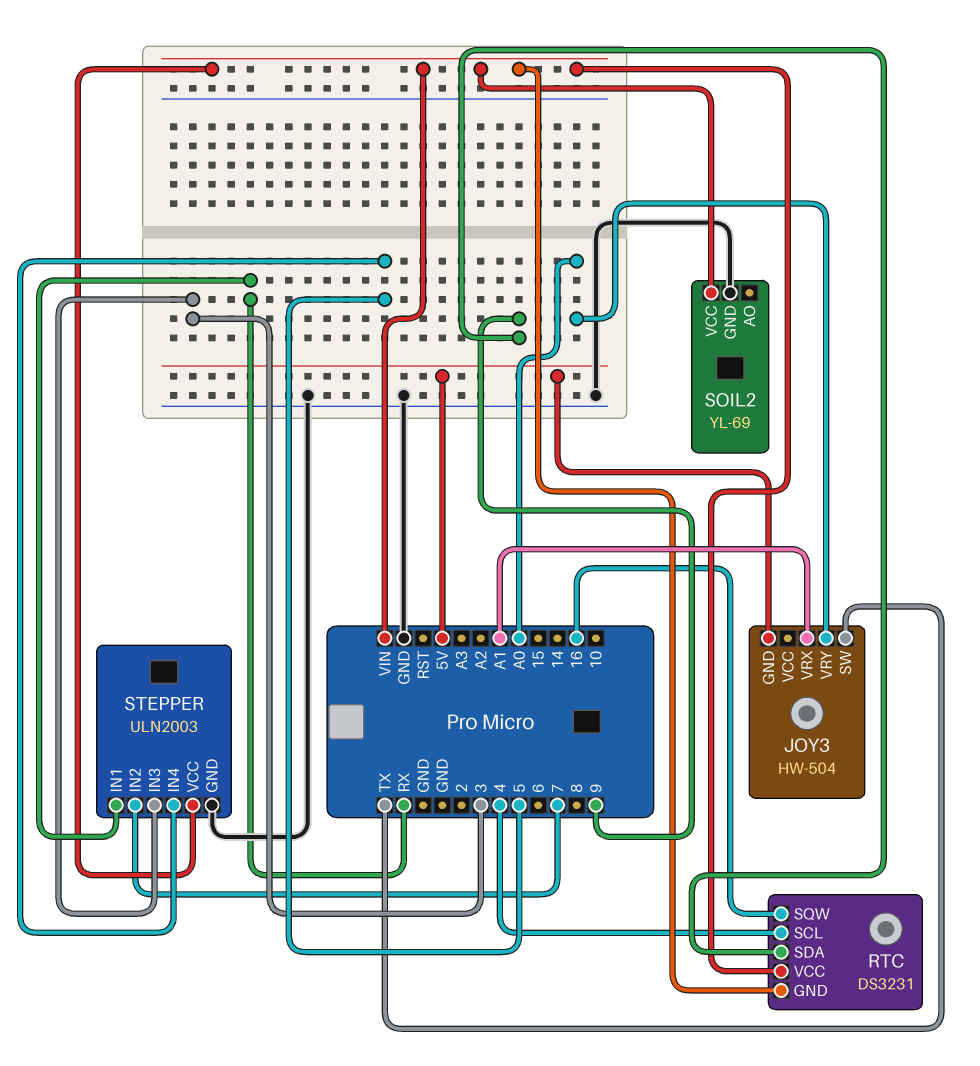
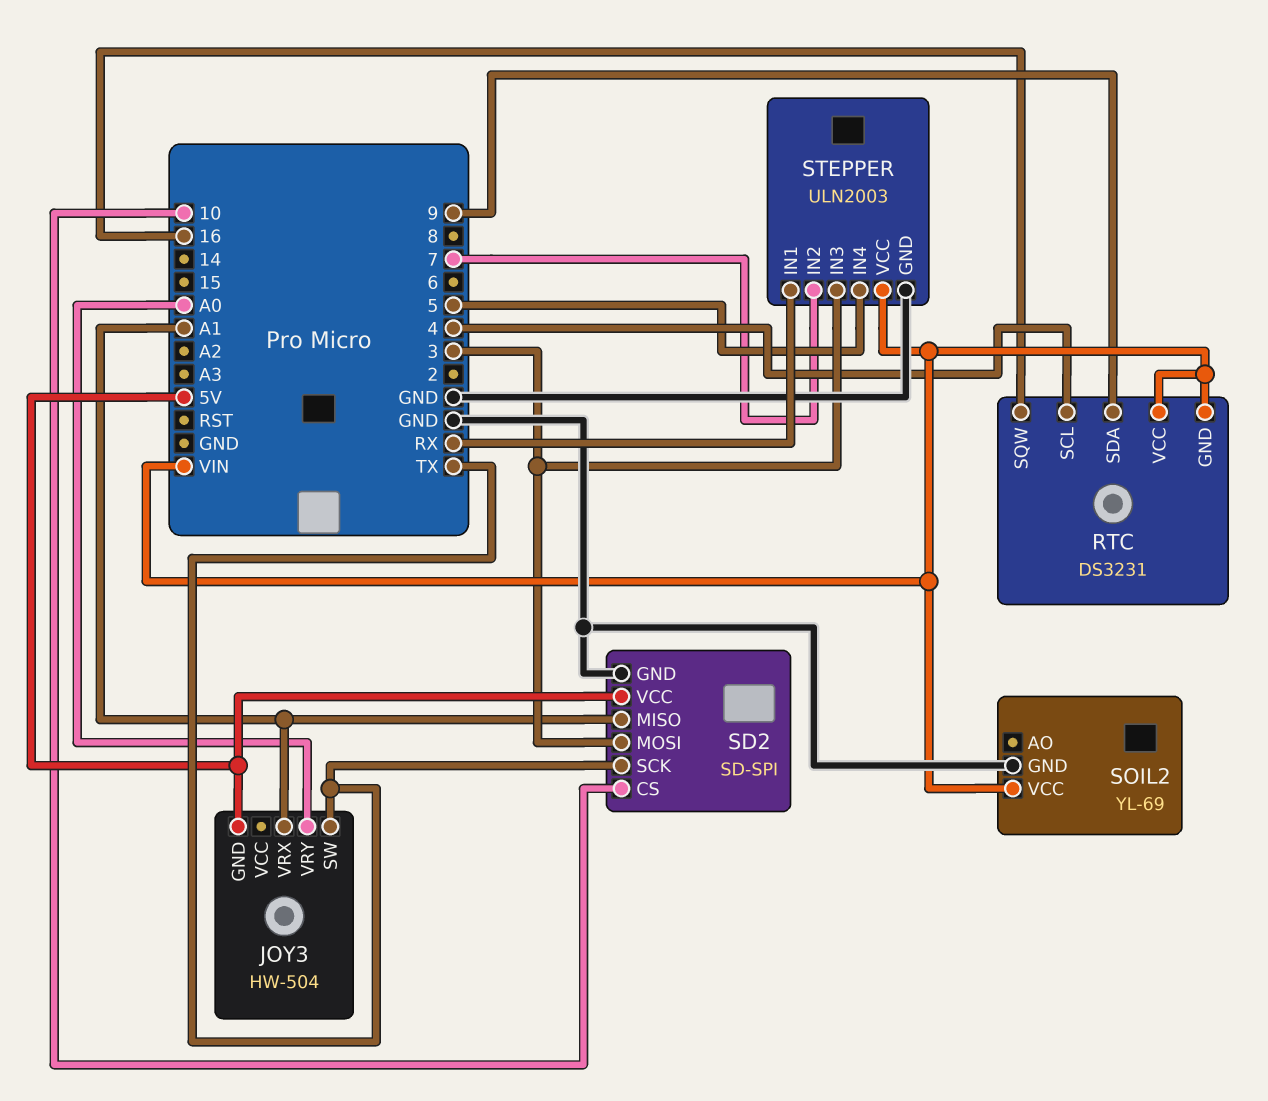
SD2: none -> SD-SPI
SD2 pin CS: none -> 10
SD2 pin GND: none -> GND
SD2 pin MISO: none -> A1
SD2 pin MOSI: none -> 3
SD2 pin SCK: none -> TX
SD2 pin VCC: none -> 5V

